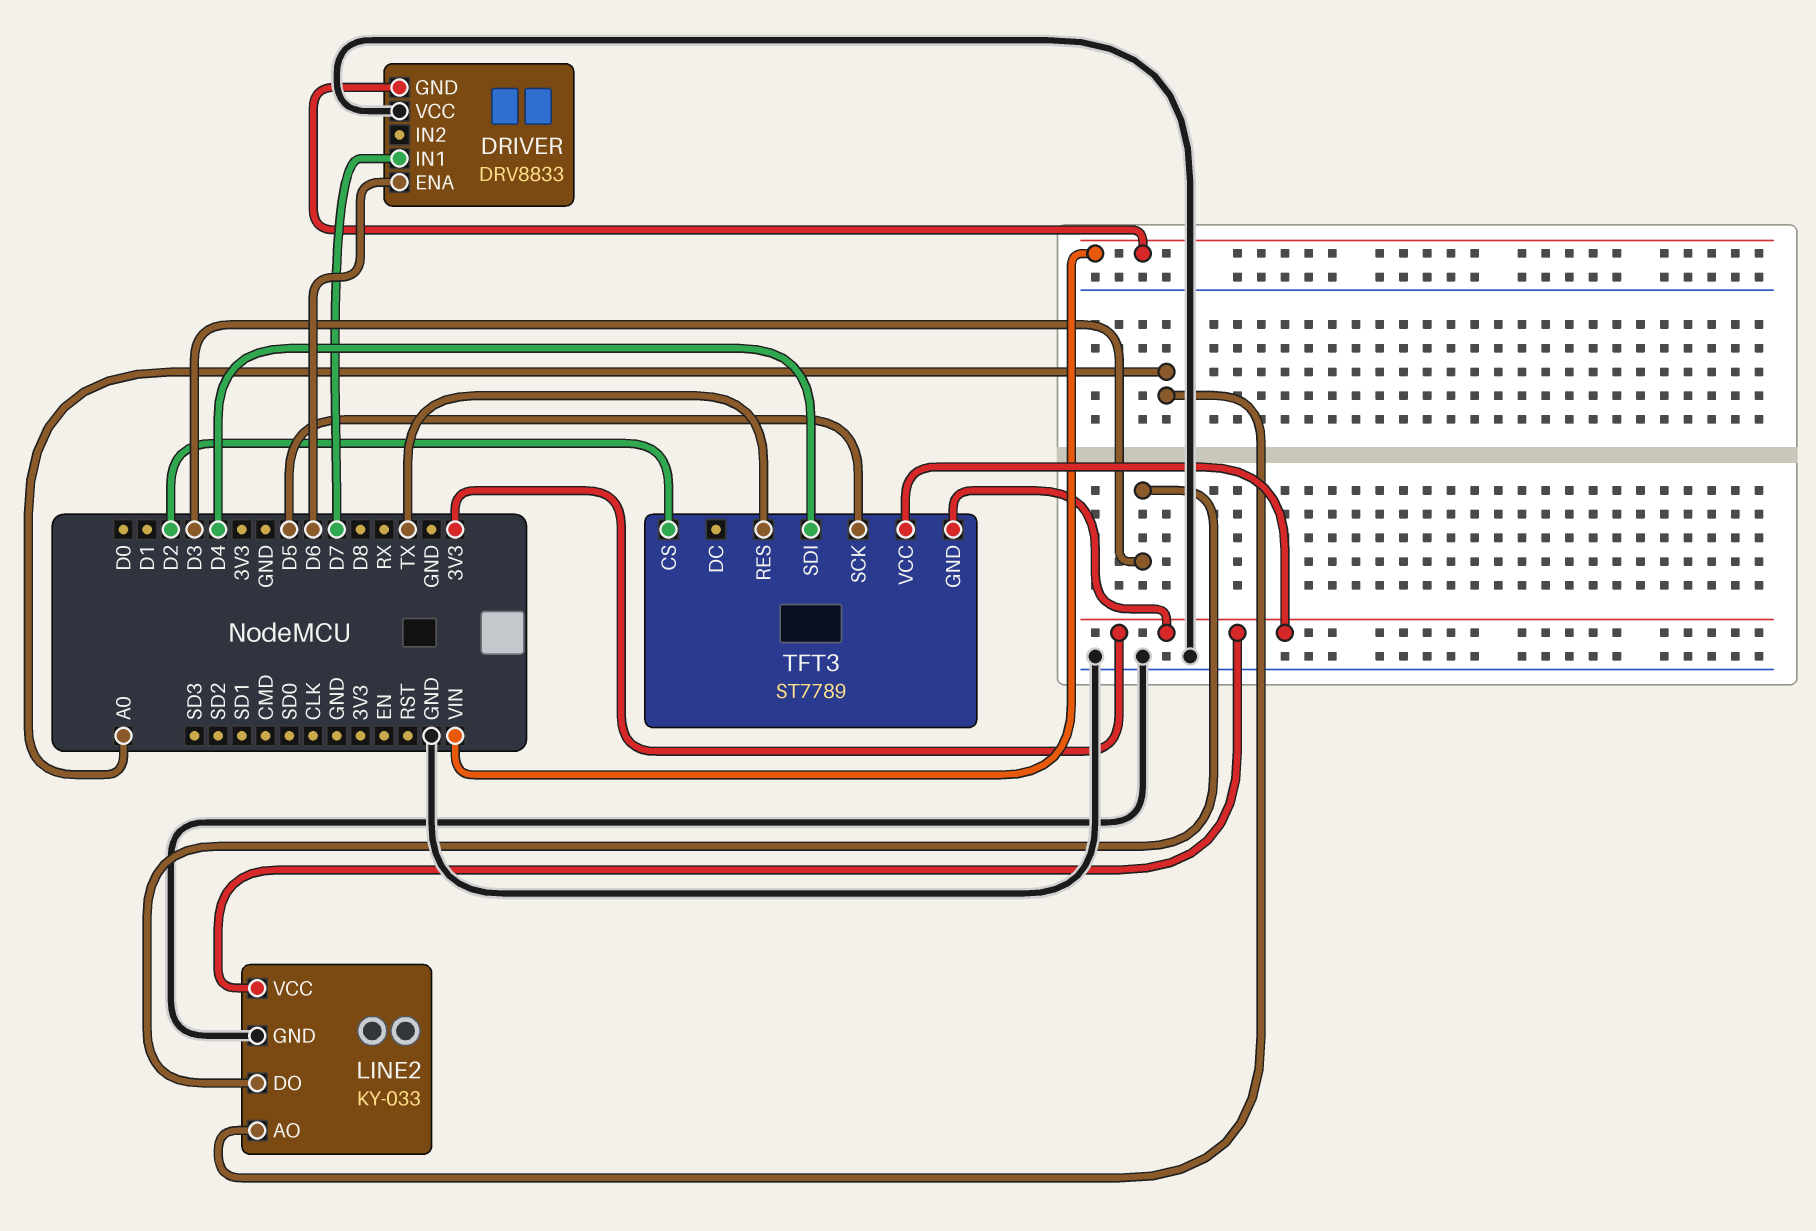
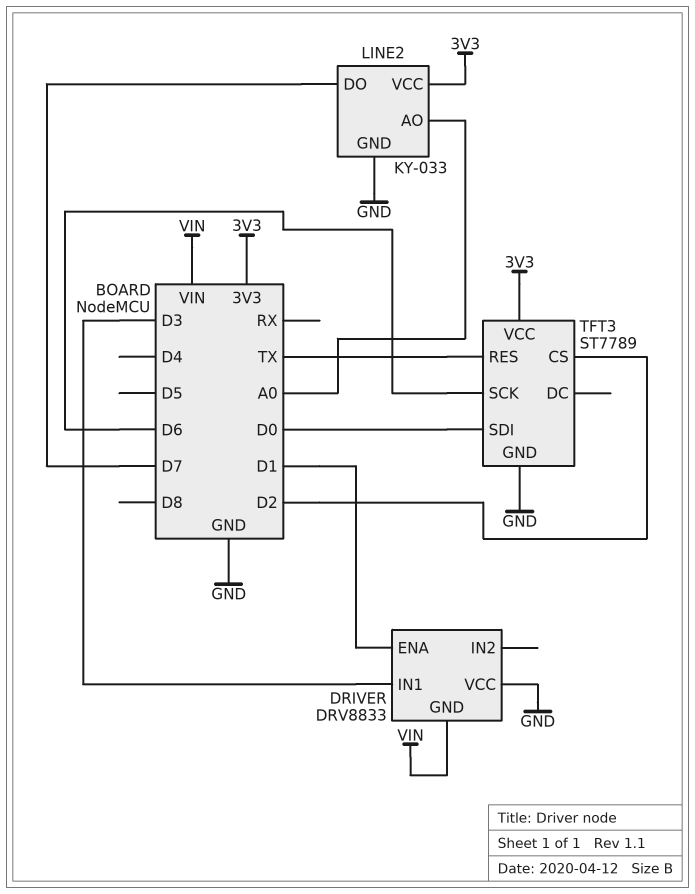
DRIVER pin ENA: D6 -> D1
DRIVER pin IN1: D7 -> D3
LINE2 pin DO: D3 -> D7
TFT3 pin GND: 3V3 -> GND
TFT3 pin SCK: D5 -> D6
TFT3 pin SDI: D4 -> D0

